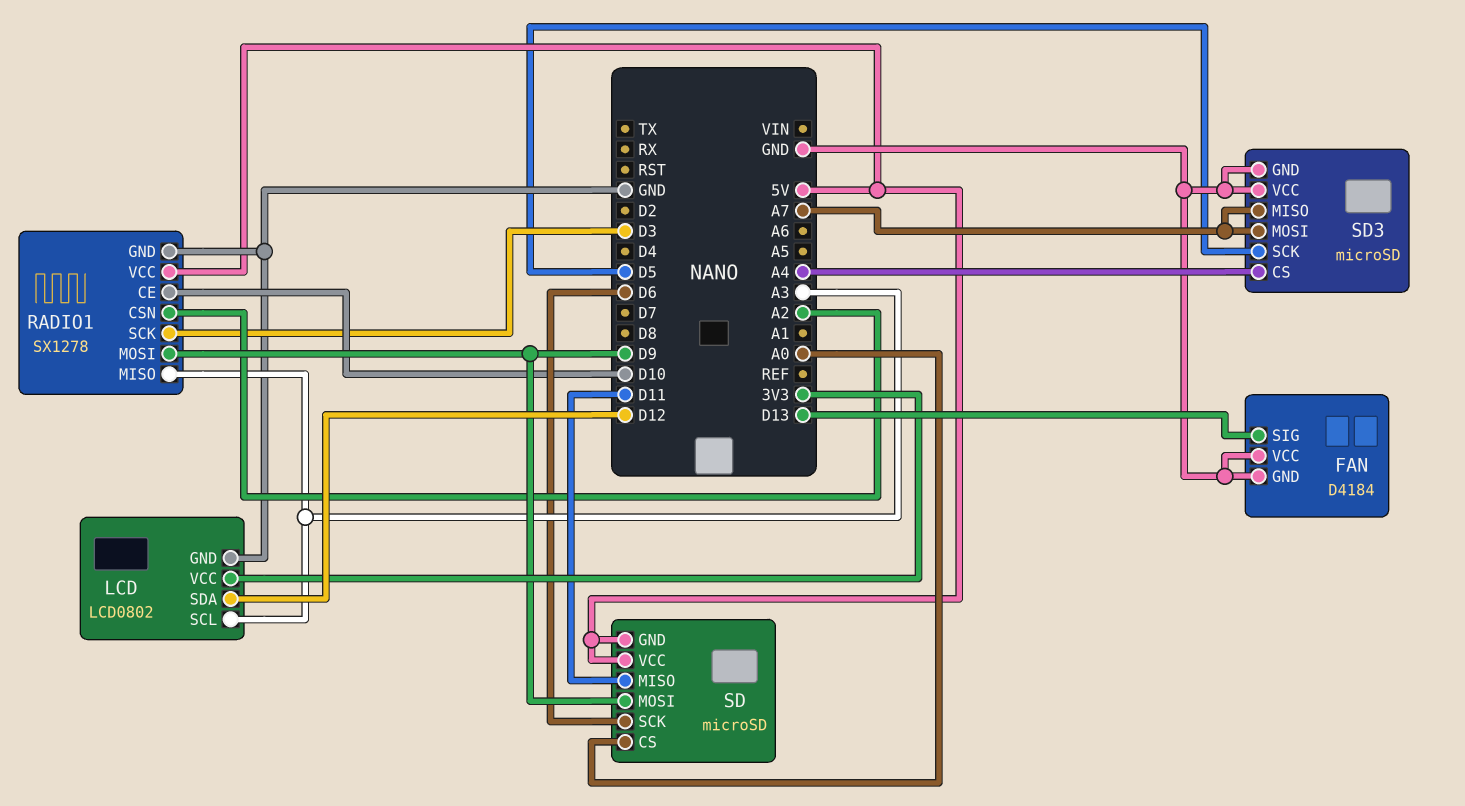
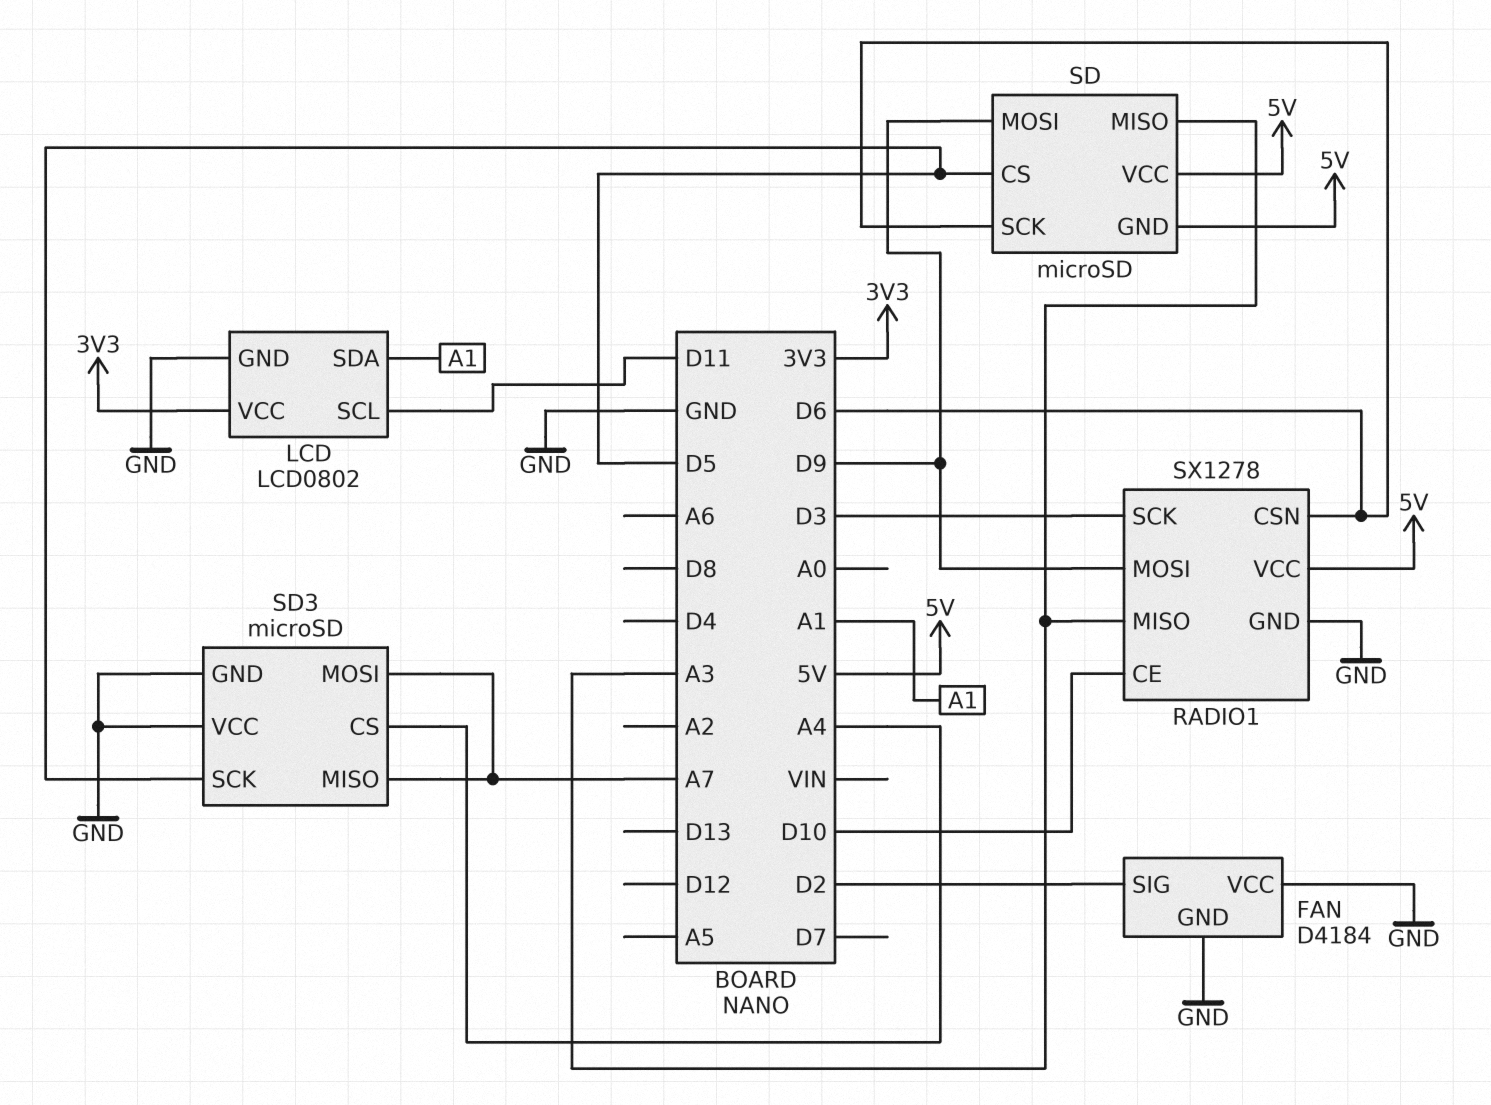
FAN pin SIG: D13 -> D2
LCD pin SCL: A3 -> D11
LCD pin SDA: D12 -> A1
RADIO1 pin CSN: A2 -> D6
SD pin CS: A0 -> D5
SD pin MISO: D11 -> A3

